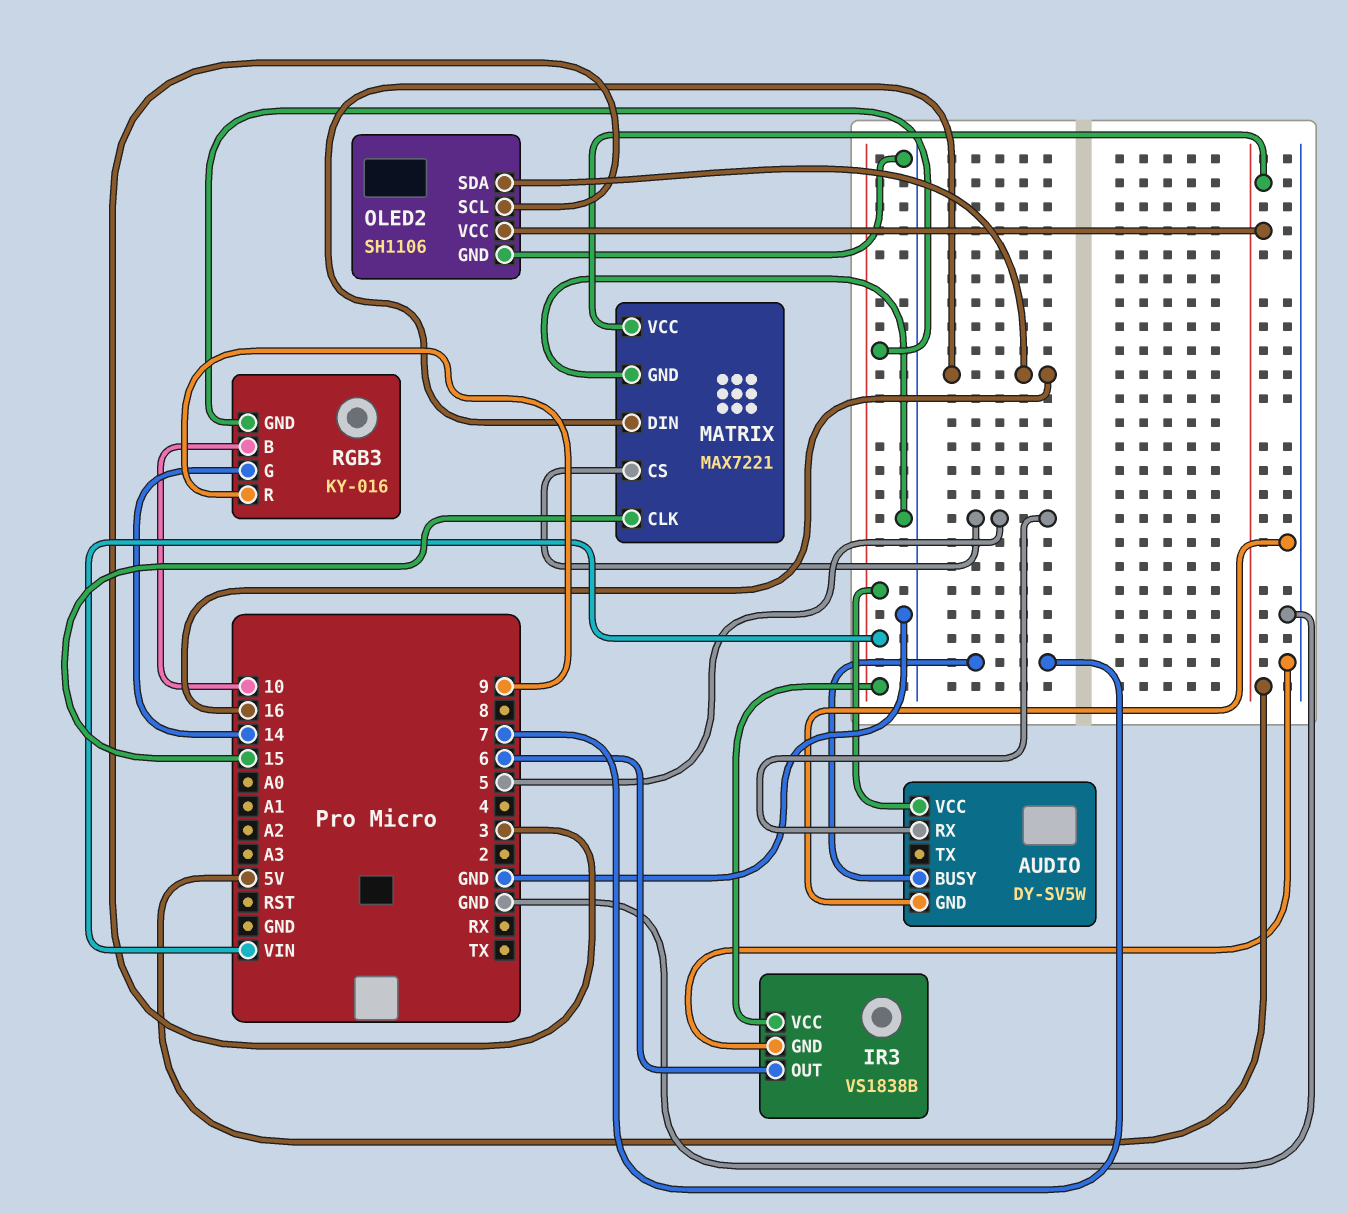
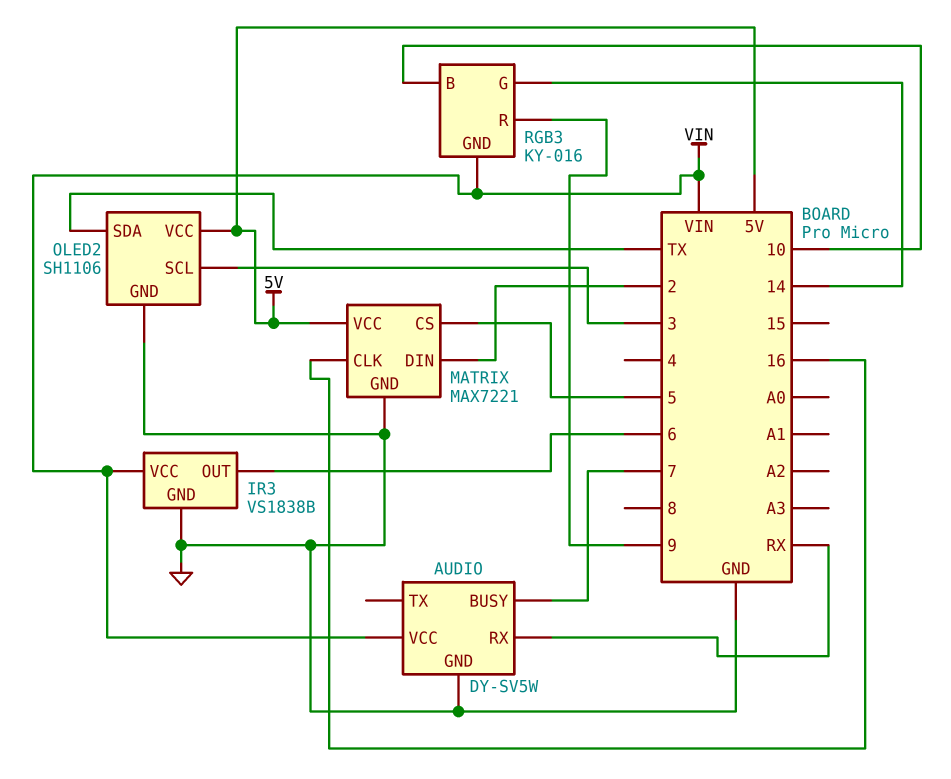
AUDIO pin RX: 5 -> RX
MATRIX pin CLK: 15 -> 16
MATRIX pin DIN: 16 -> 2
OLED2 pin SDA: 16 -> TX

